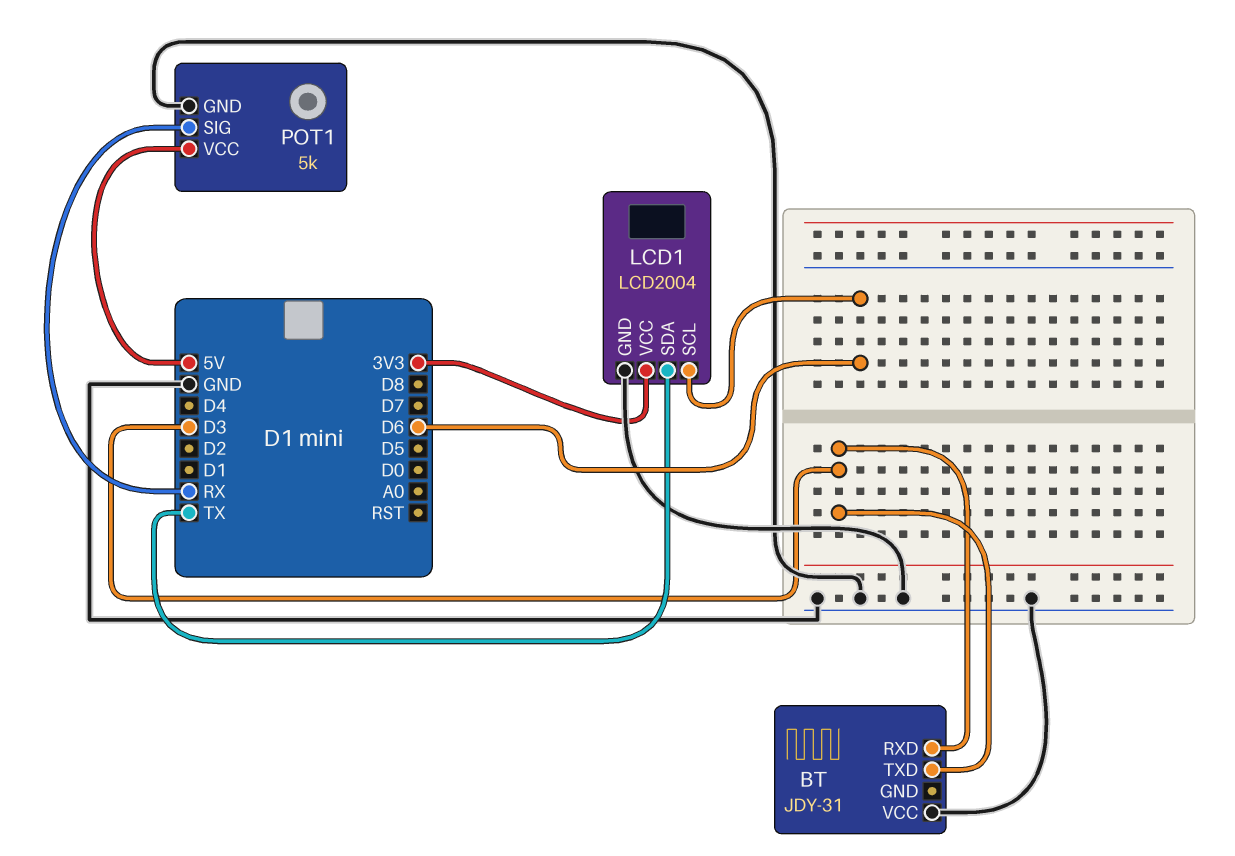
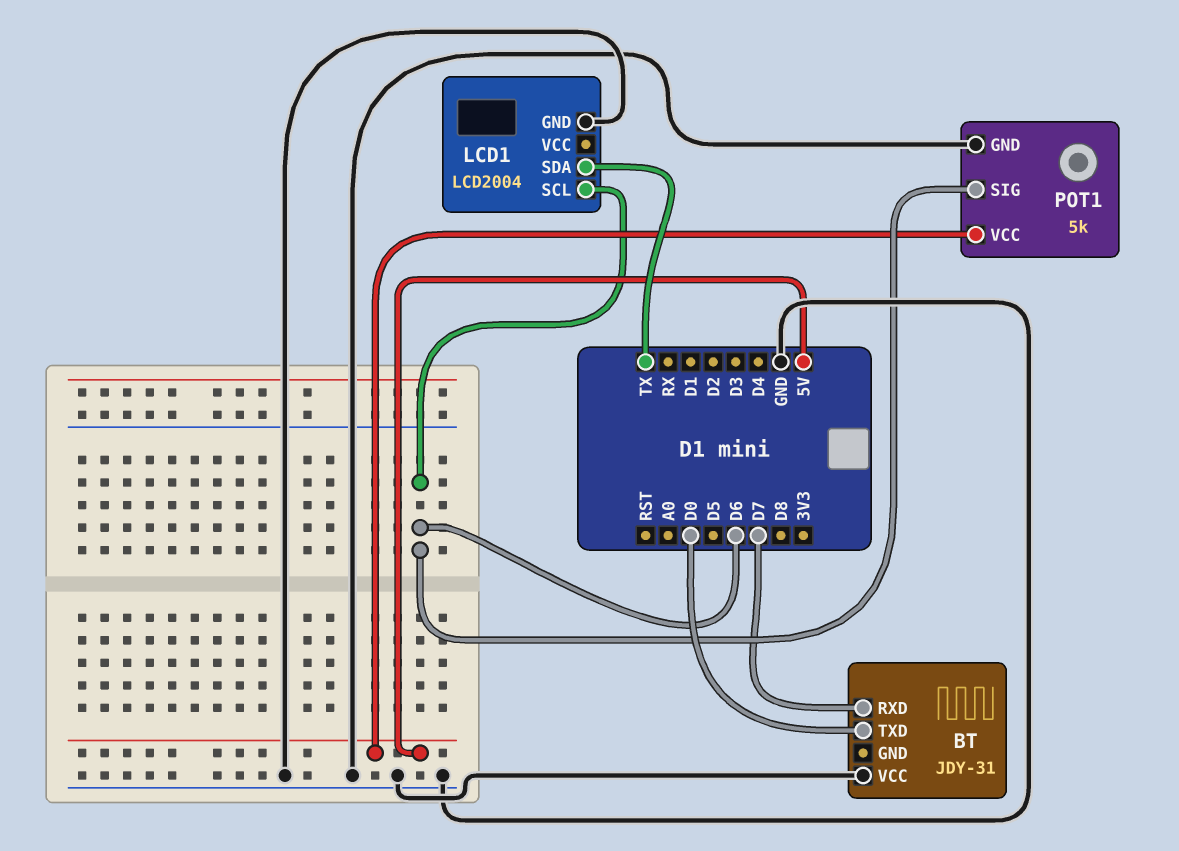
BT pin RXD: D3 -> D7
BT pin TXD: D3 -> D0
LCD1 pin VCC: 3V3 -> none
POT1 pin SIG: RX -> D6

